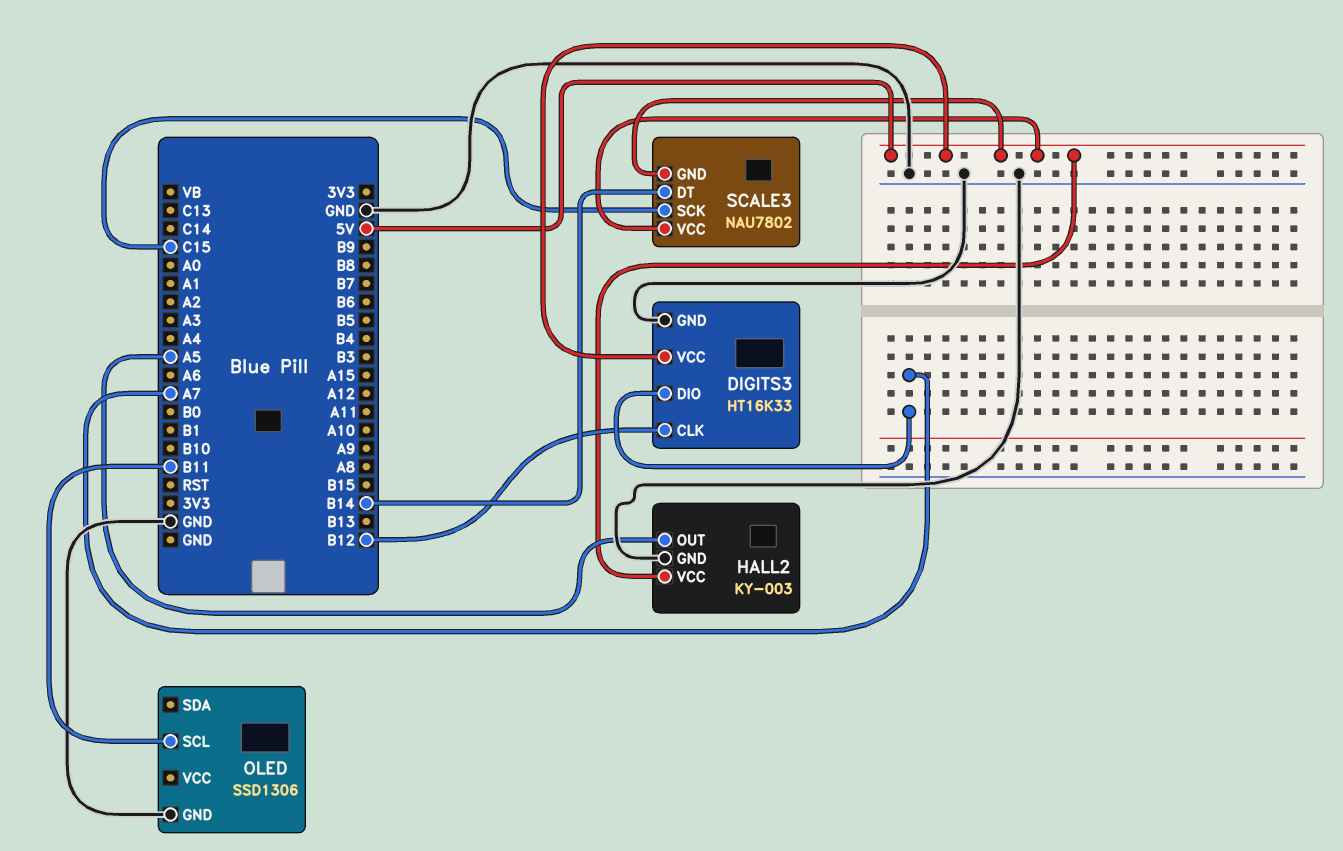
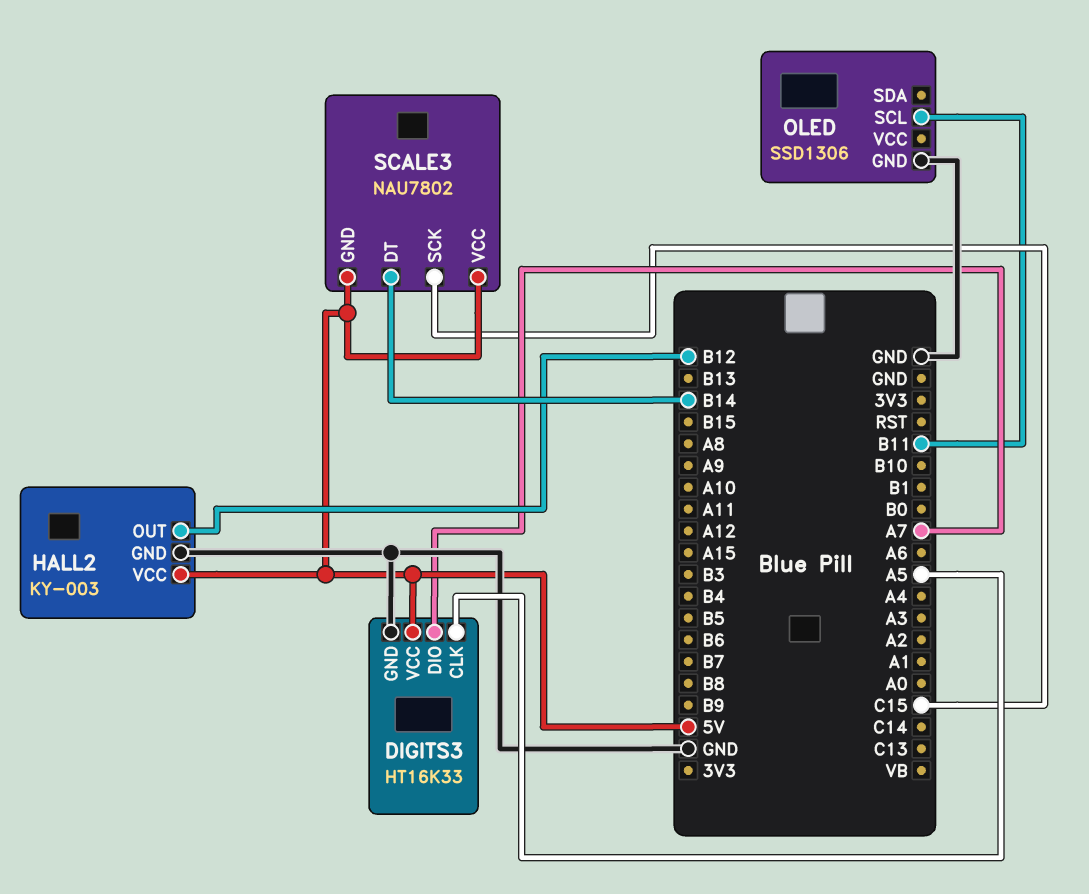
DIGITS3 pin CLK: B12 -> A5
HALL2 pin OUT: A5 -> B12

